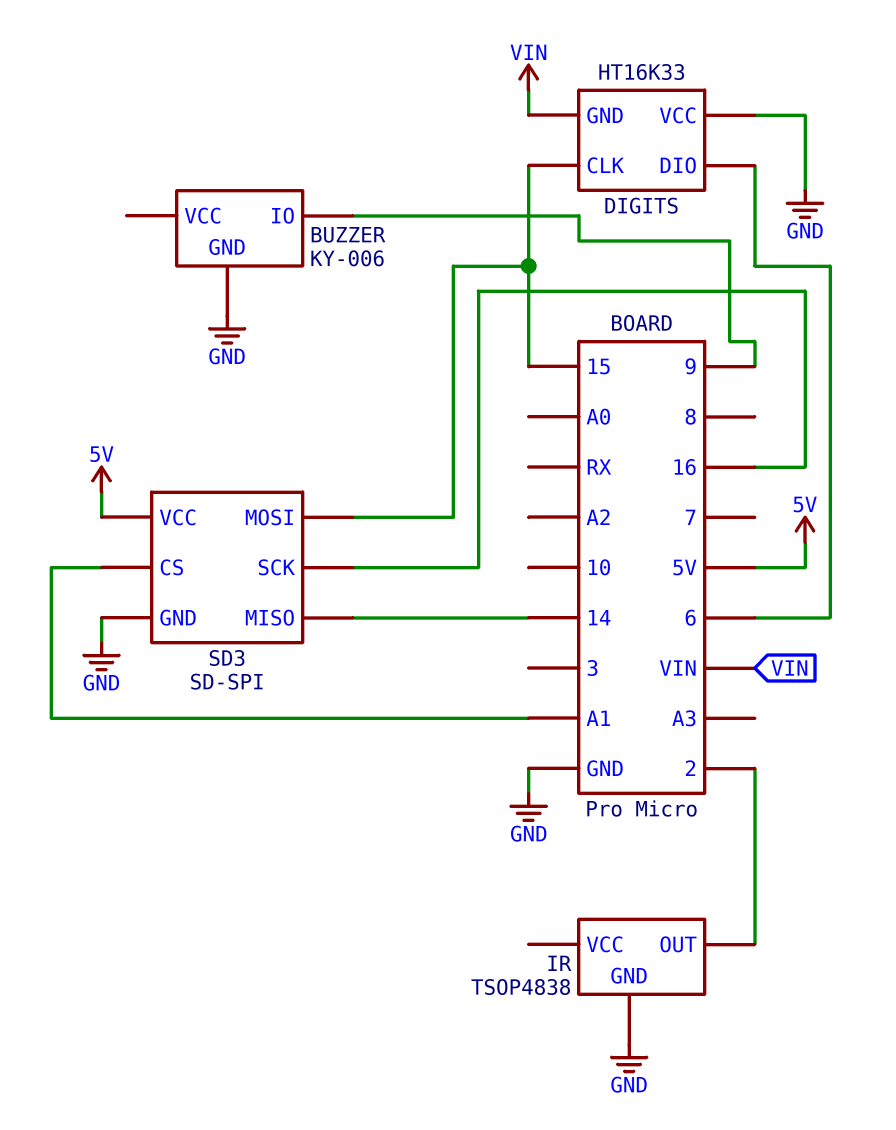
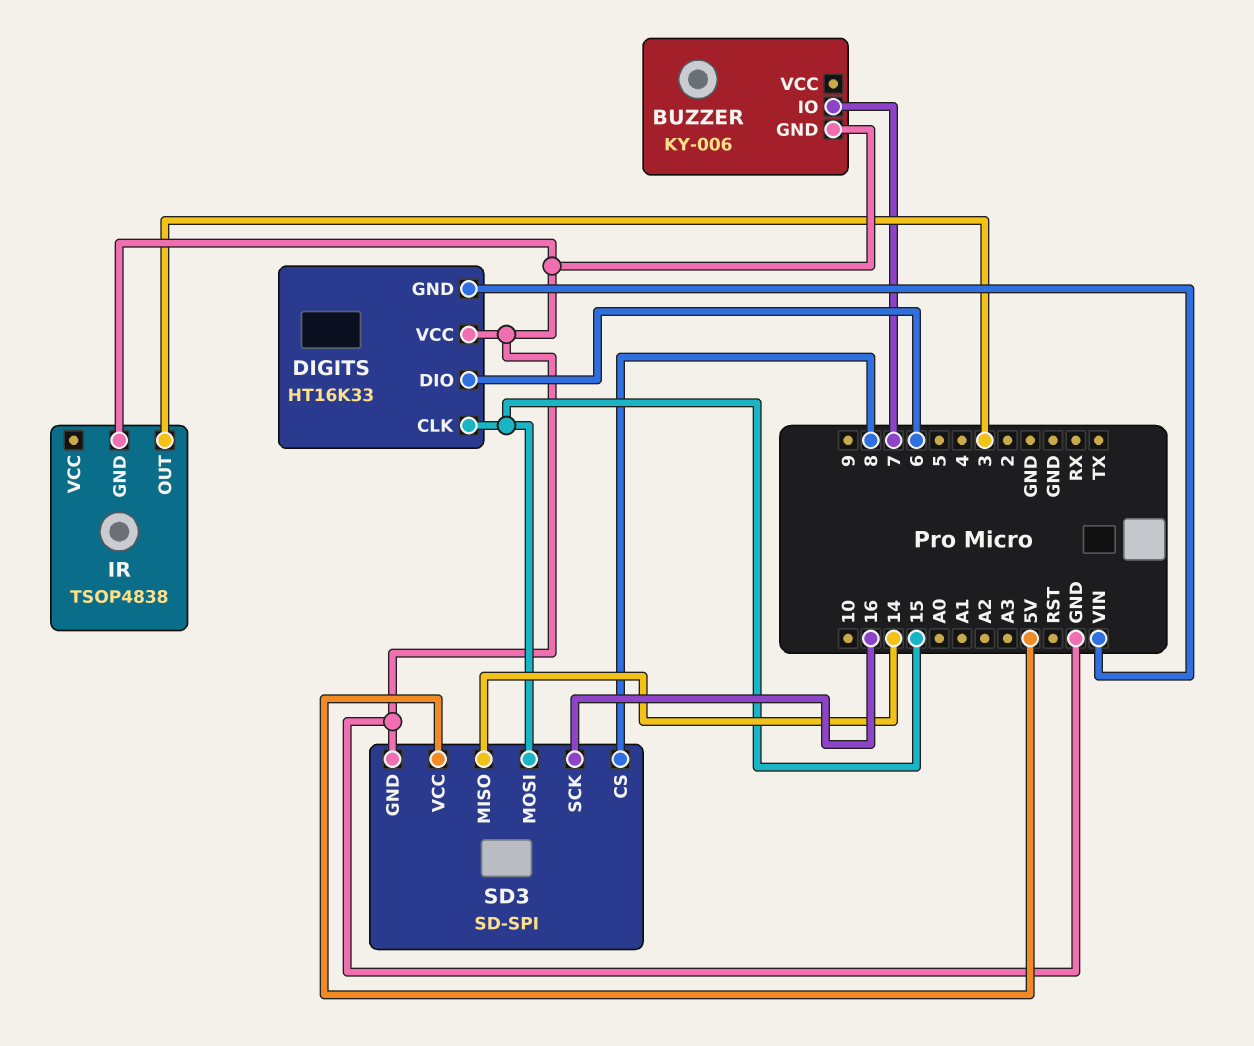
BUZZER pin IO: 9 -> 7
IR pin OUT: 2 -> 3
SD3 pin CS: A1 -> 8

